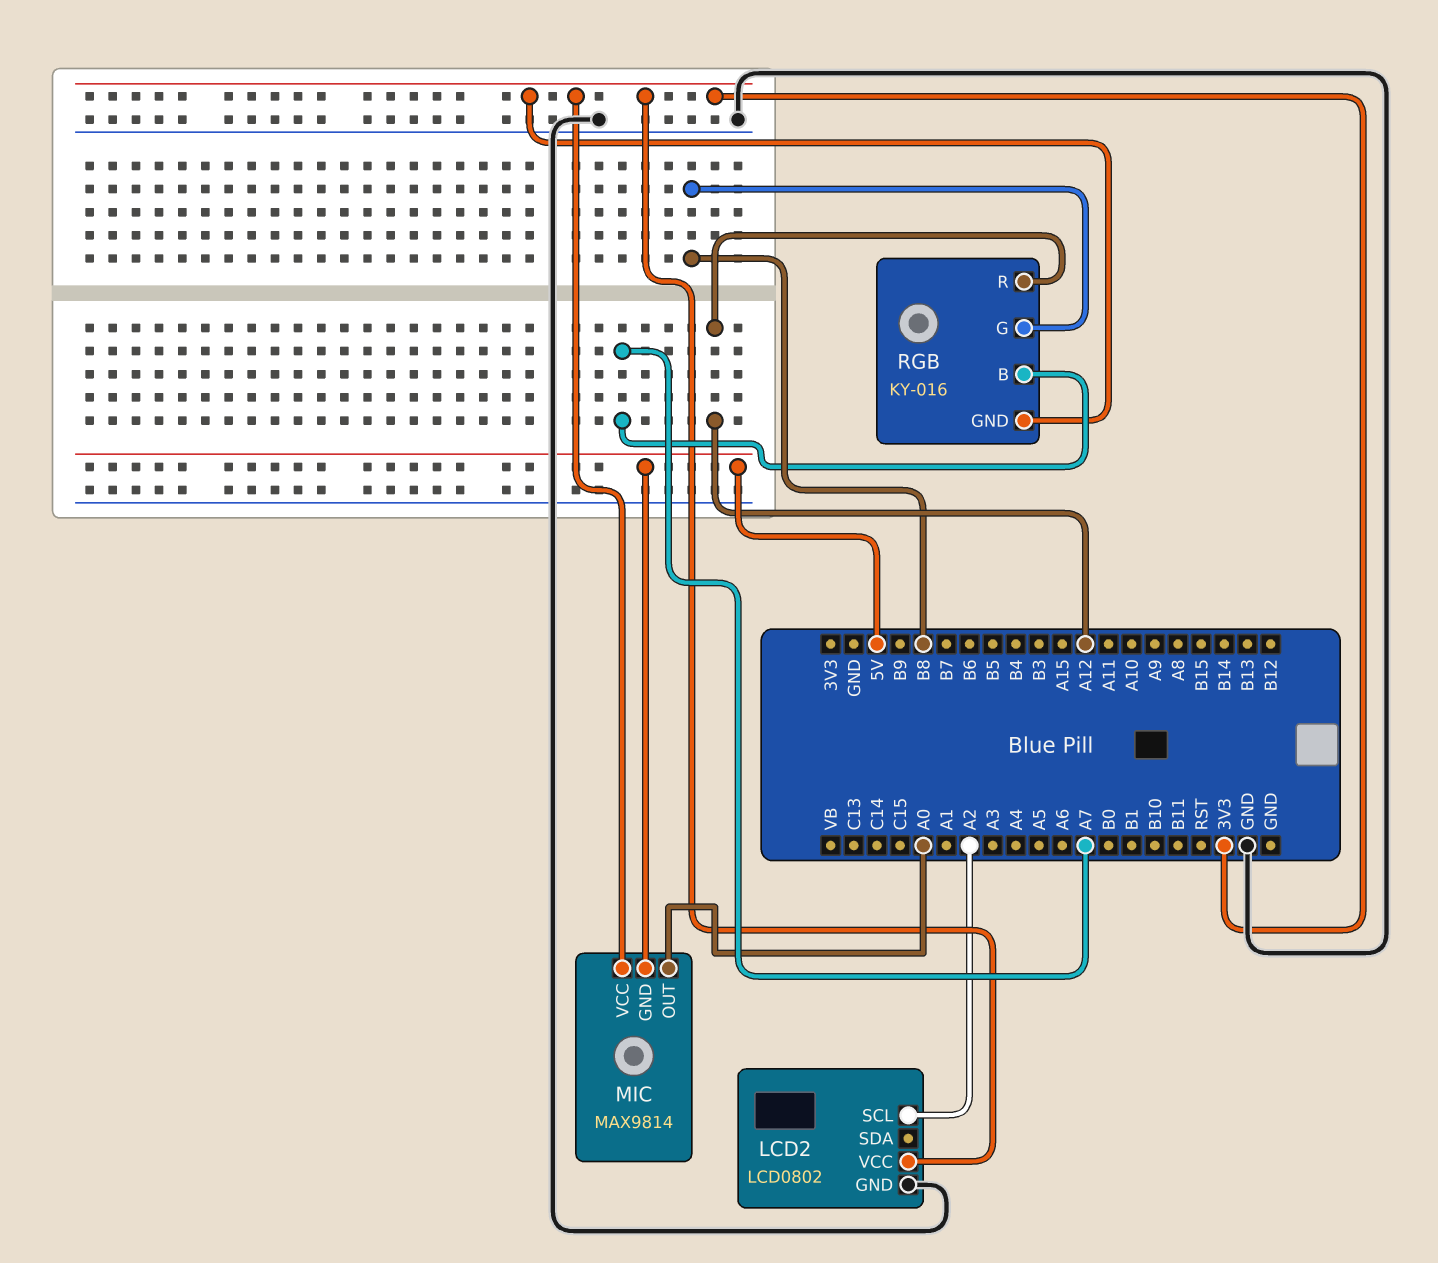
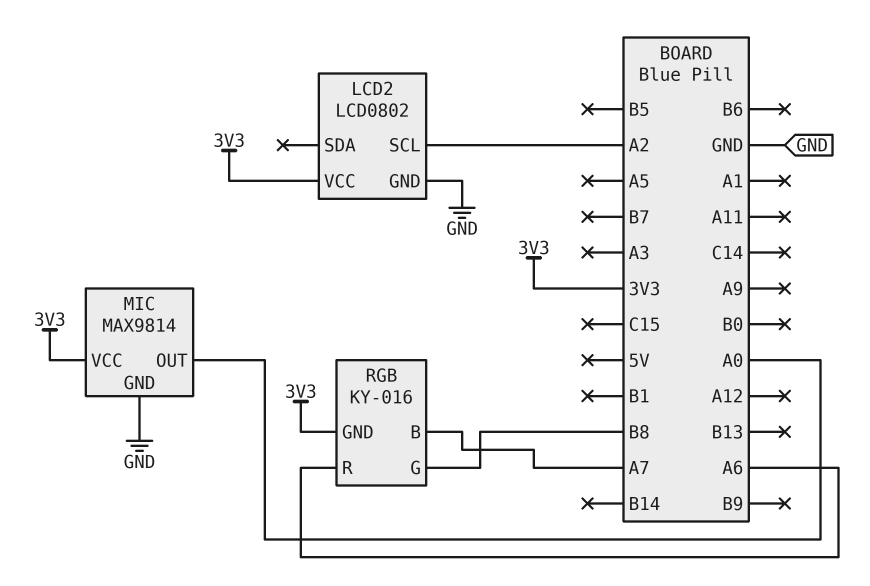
MIC pin GND: 5V -> GND
RGB pin R: A12 -> A6

